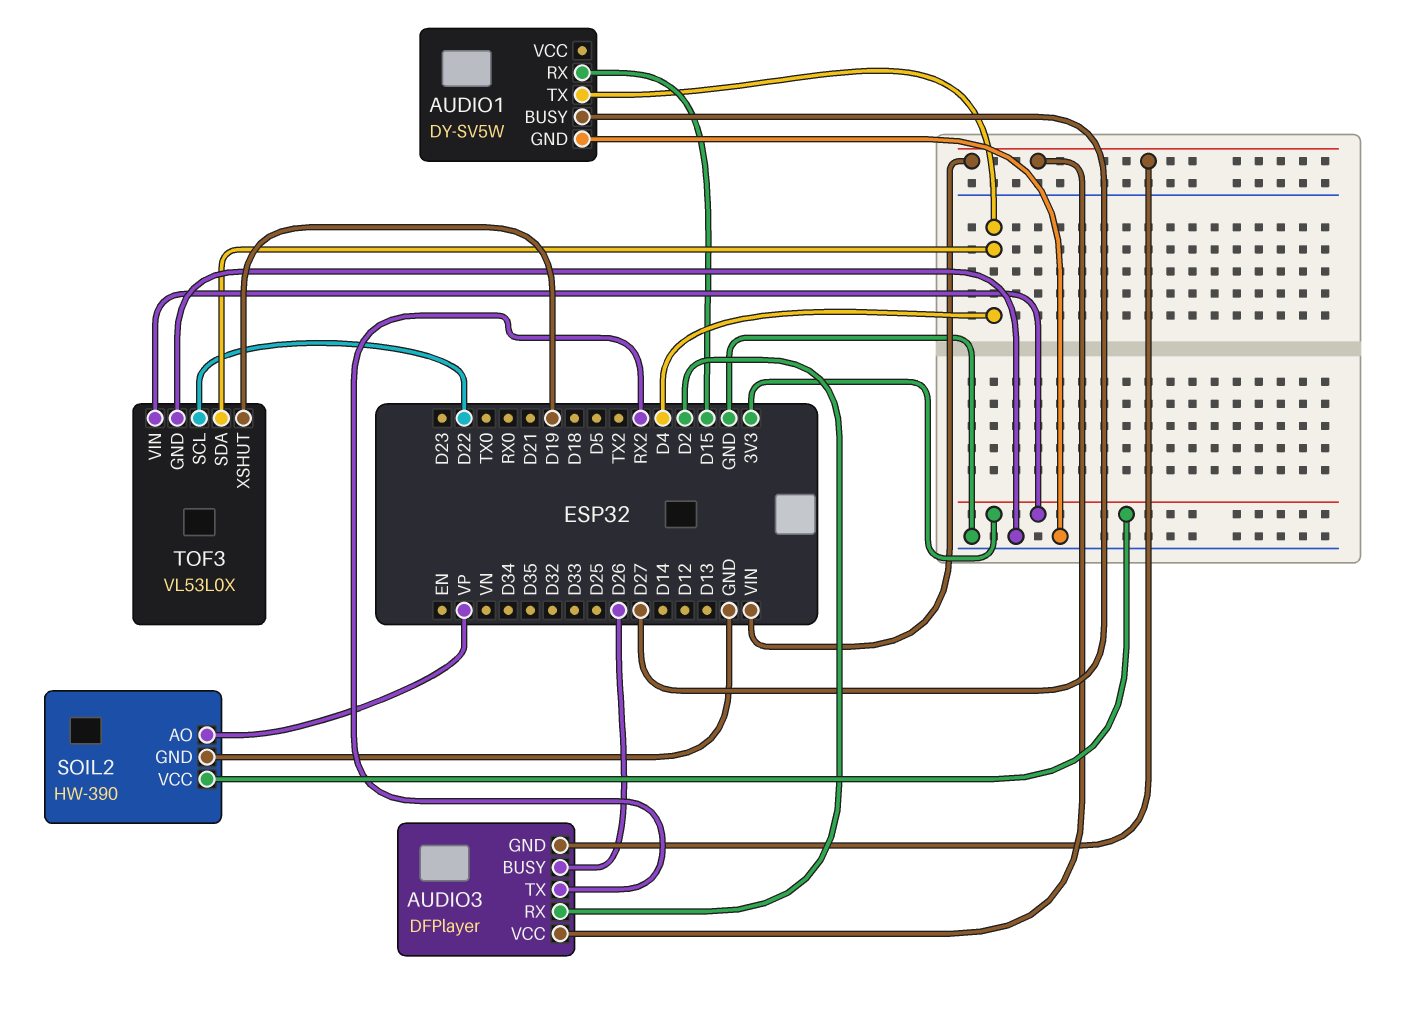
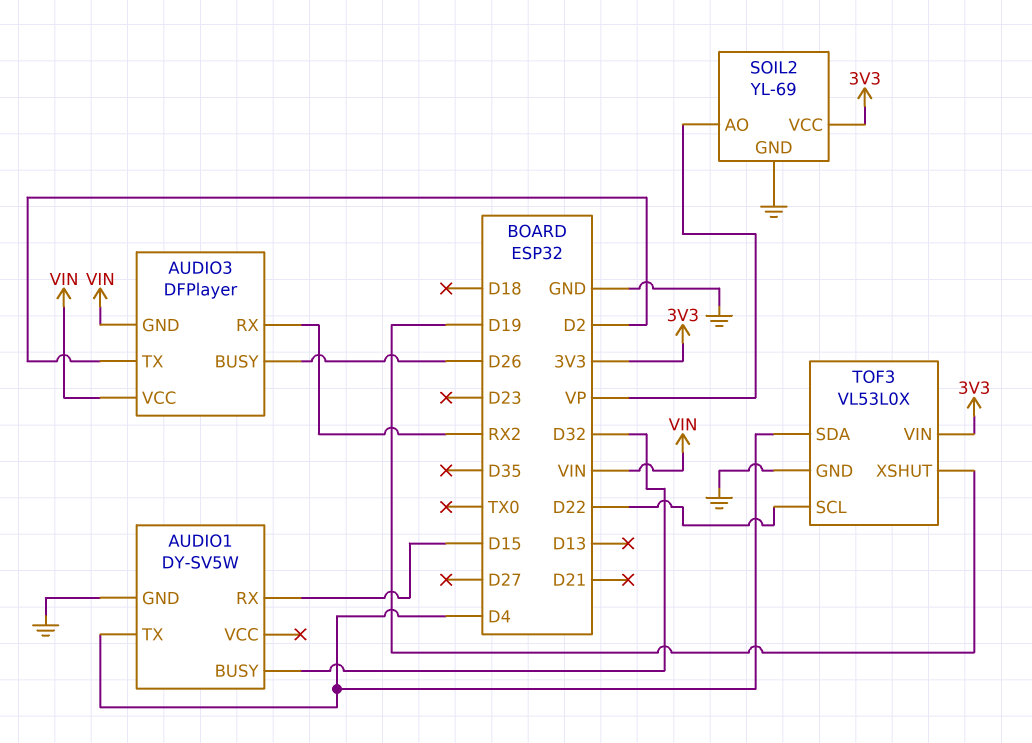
AUDIO1 pin BUSY: D27 -> D32
AUDIO3 pin RX: D2 -> RX2
AUDIO3 pin TX: RX2 -> D2
SOIL2: HW-390 -> YL-69

